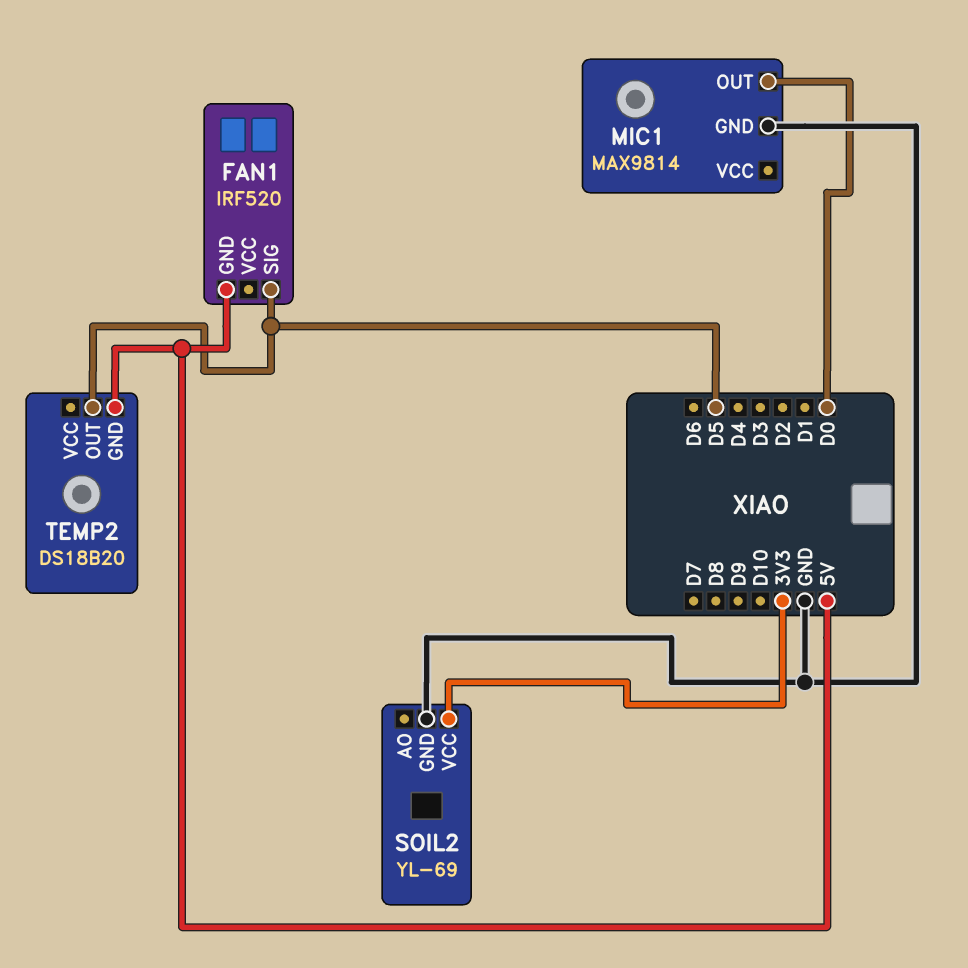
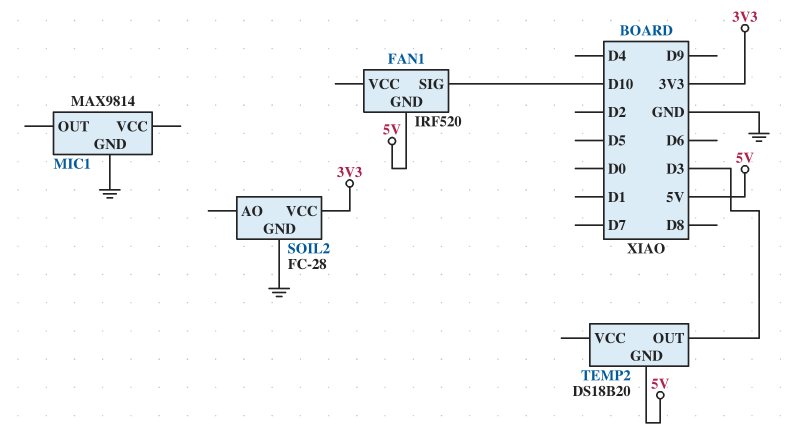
FAN1 pin SIG: D5 -> D10
MIC1 pin OUT: D0 -> none
SOIL2: YL-69 -> FC-28
TEMP2 pin OUT: D5 -> D3

